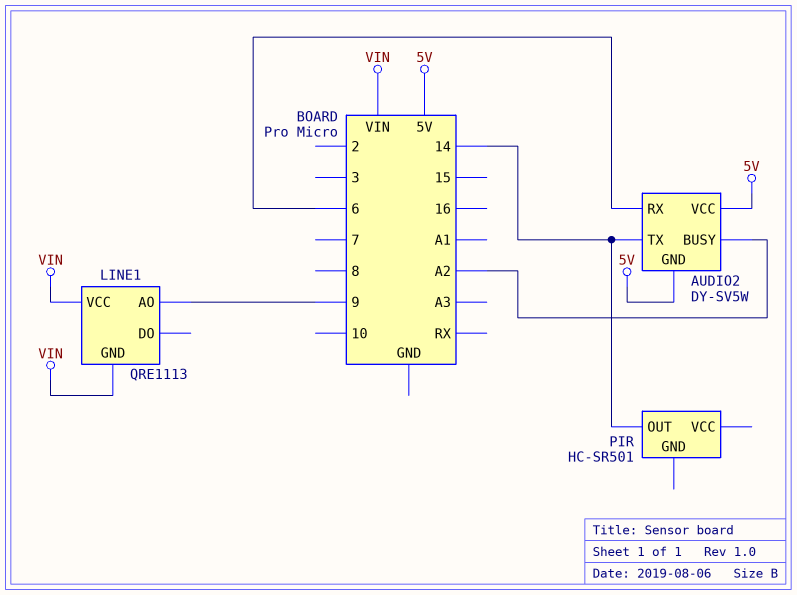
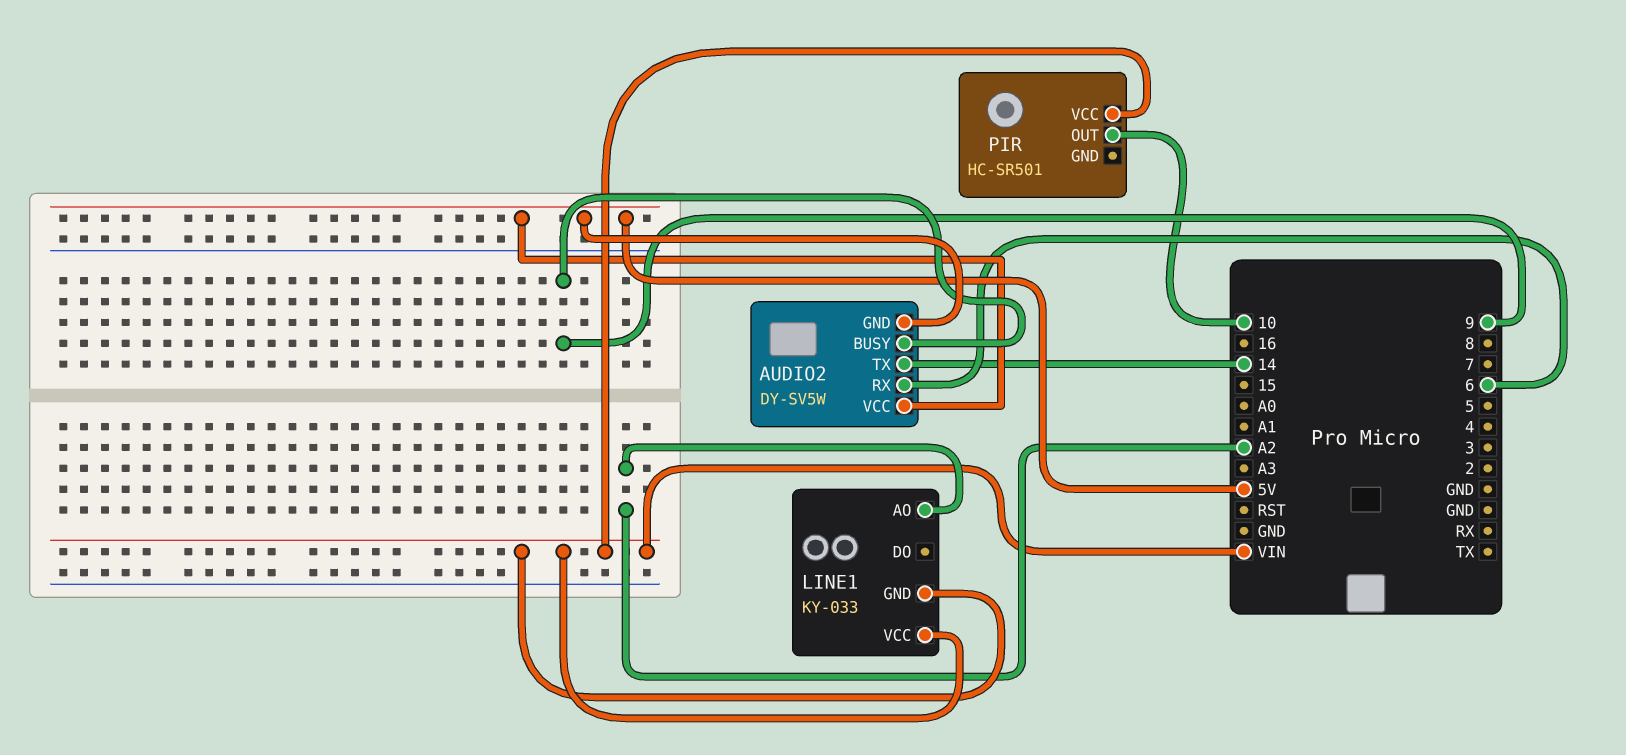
AUDIO2 pin BUSY: A2 -> 9
LINE1: QRE1113 -> KY-033
LINE1 pin AO: 9 -> A2
PIR pin OUT: 14 -> 10
PIR pin VCC: none -> VIN

